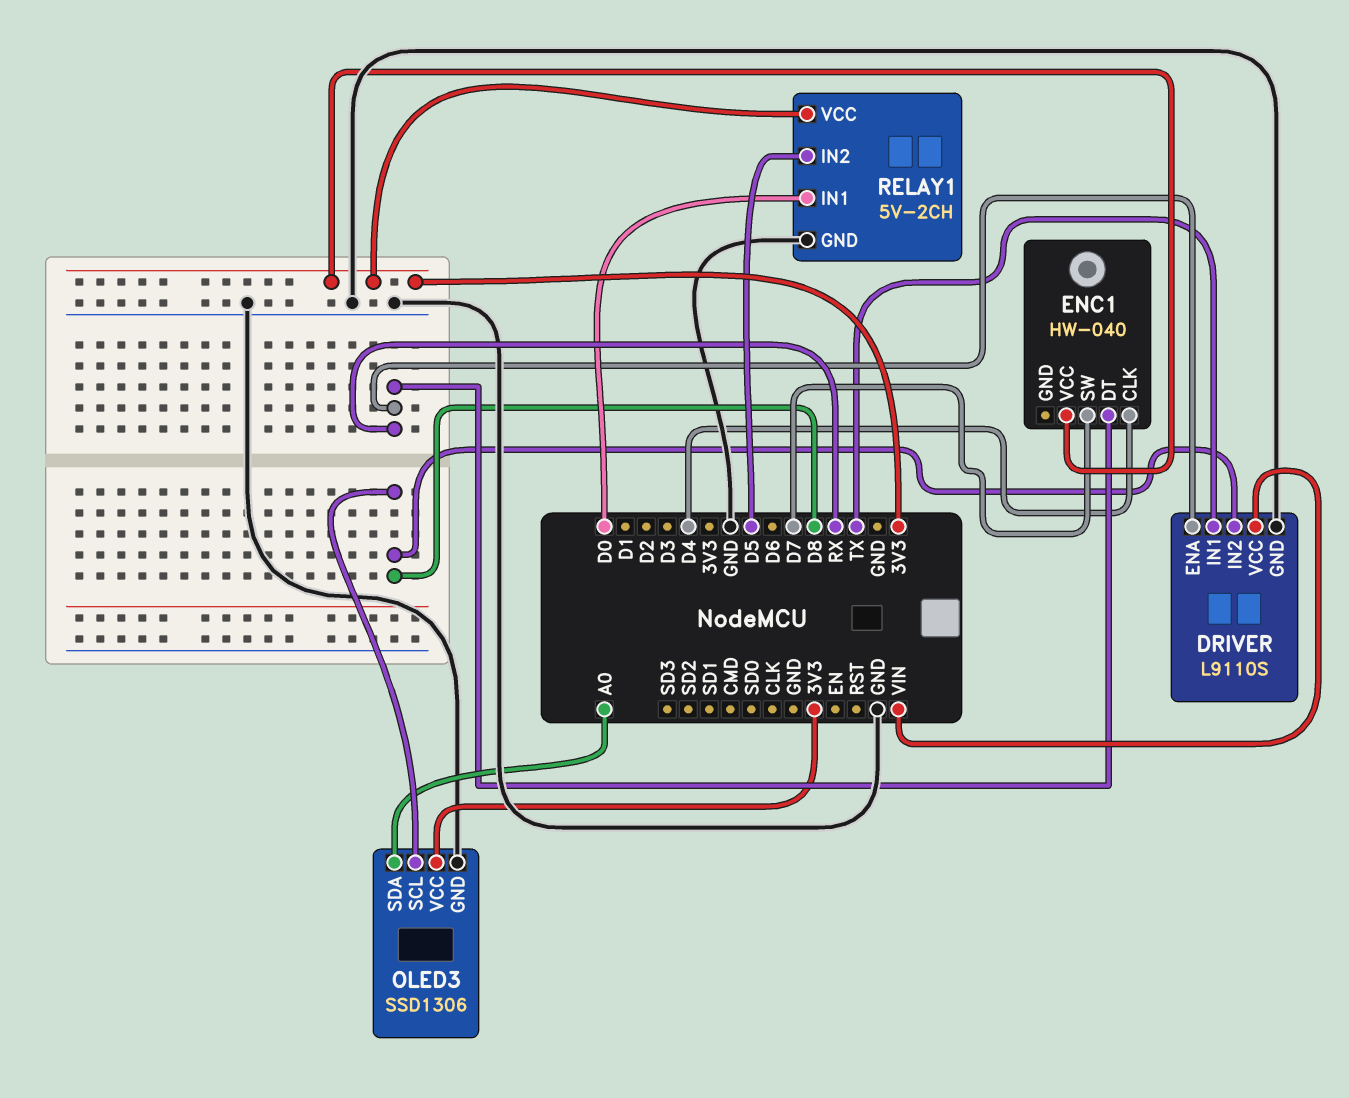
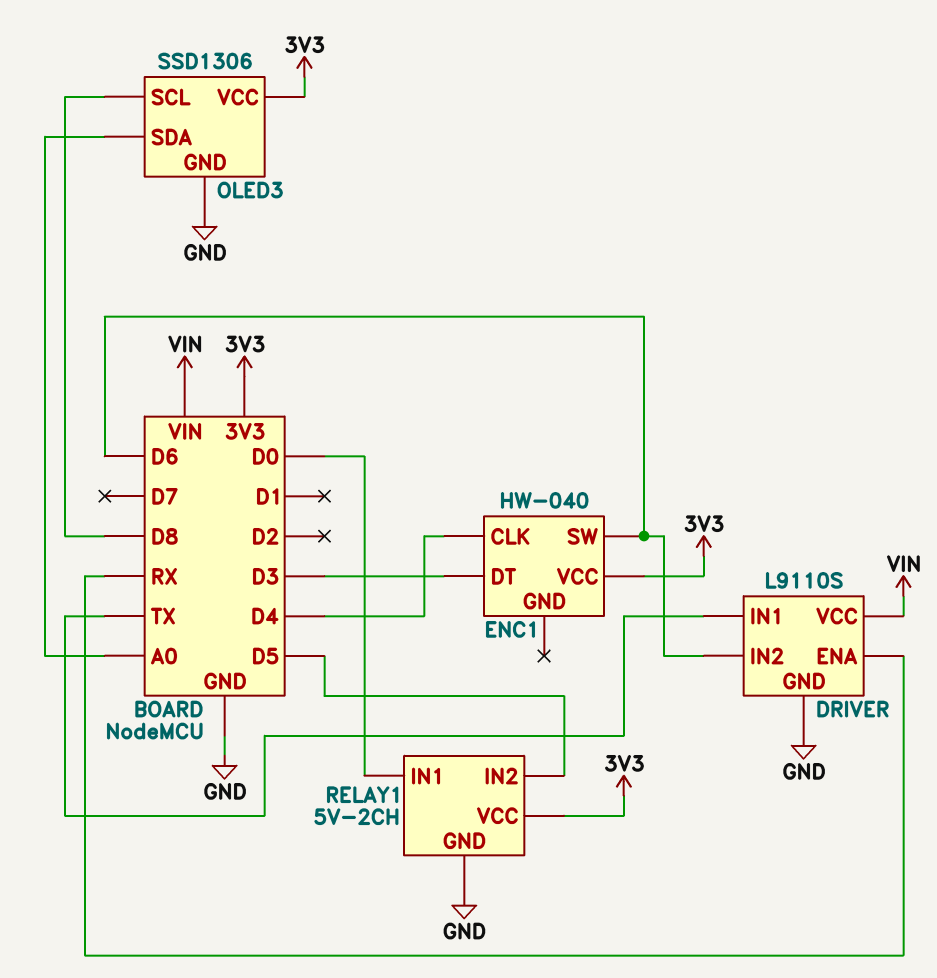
DRIVER pin IN2: D8 -> D6
ENC1 pin DT: RX -> D3
ENC1 pin SW: D7 -> D6

